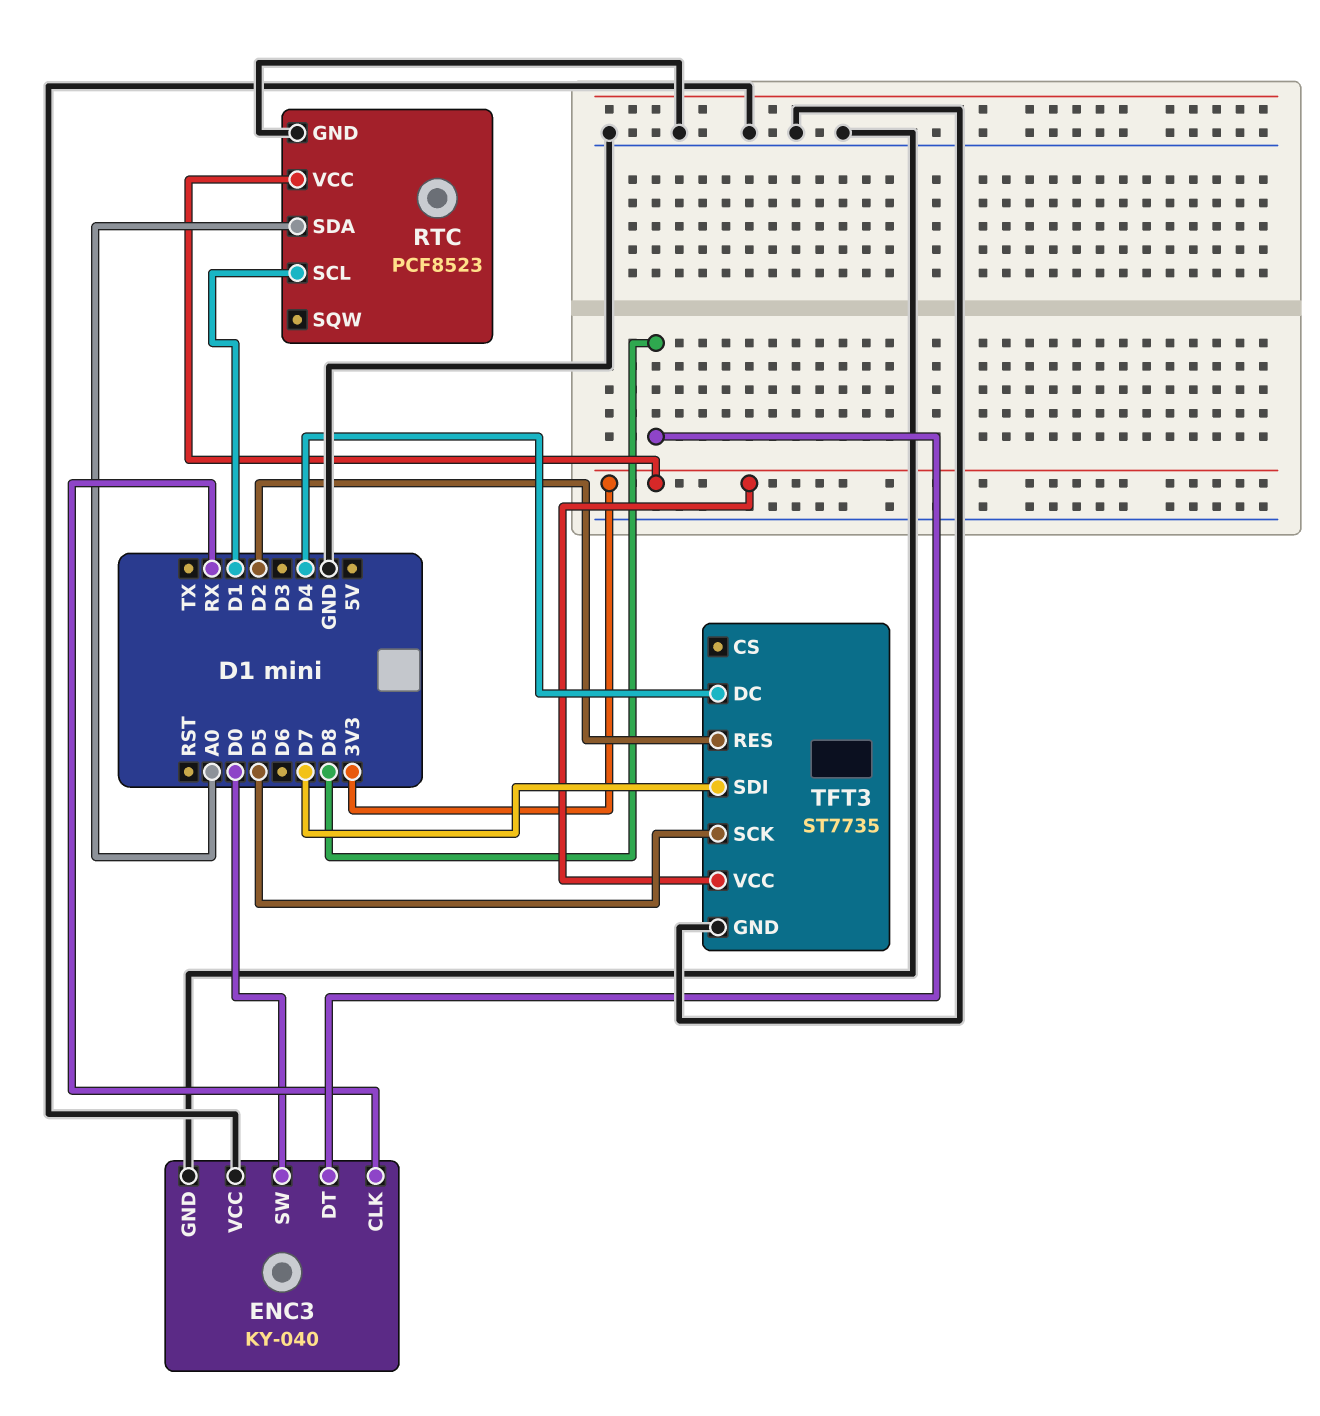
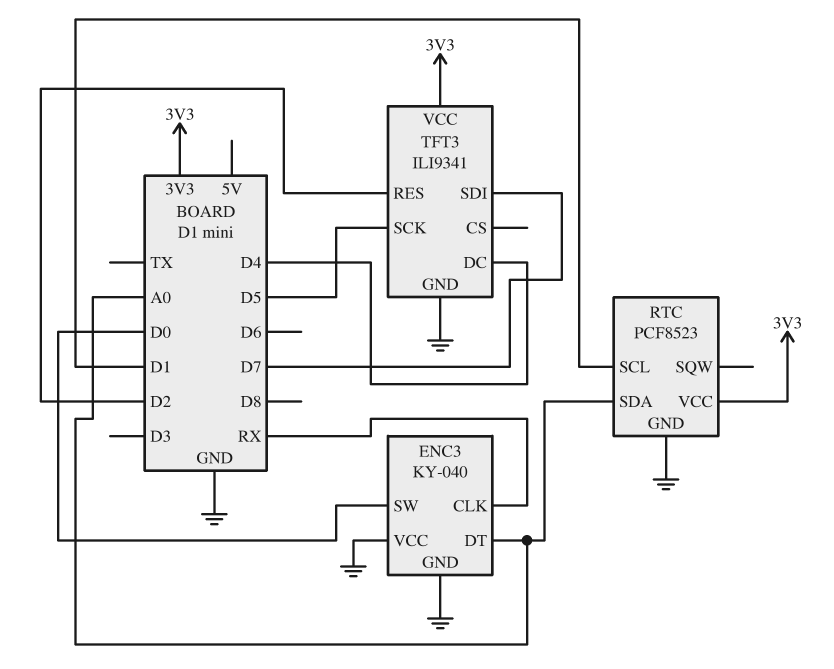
ENC3 pin DT: D8 -> A0
TFT3: ST7735 -> ILI9341

